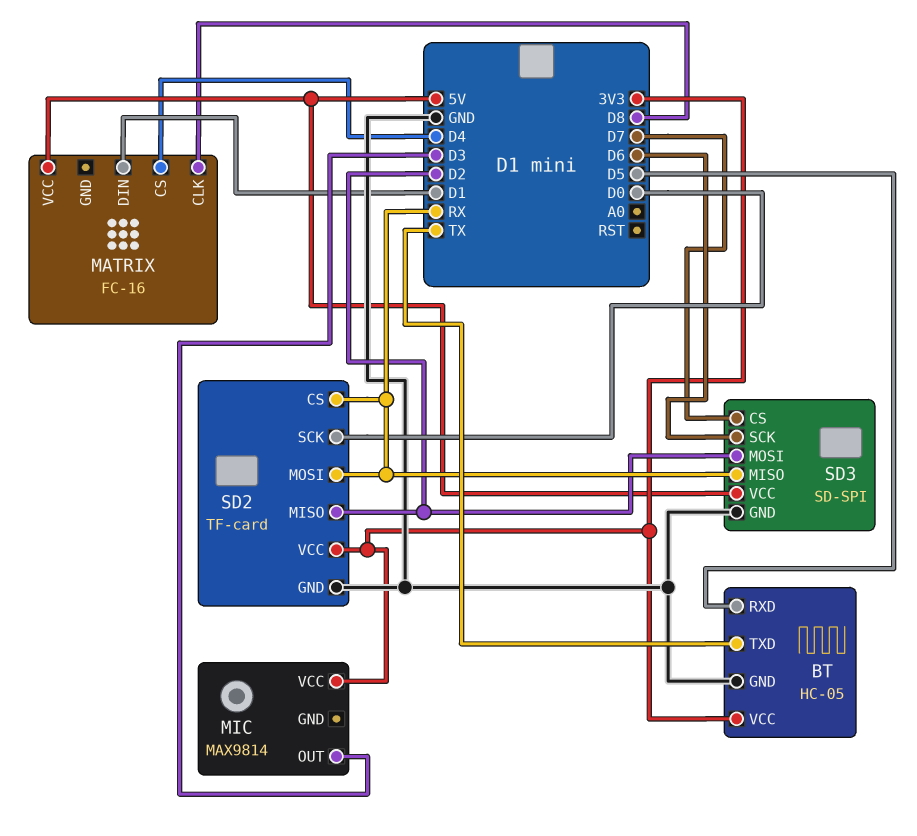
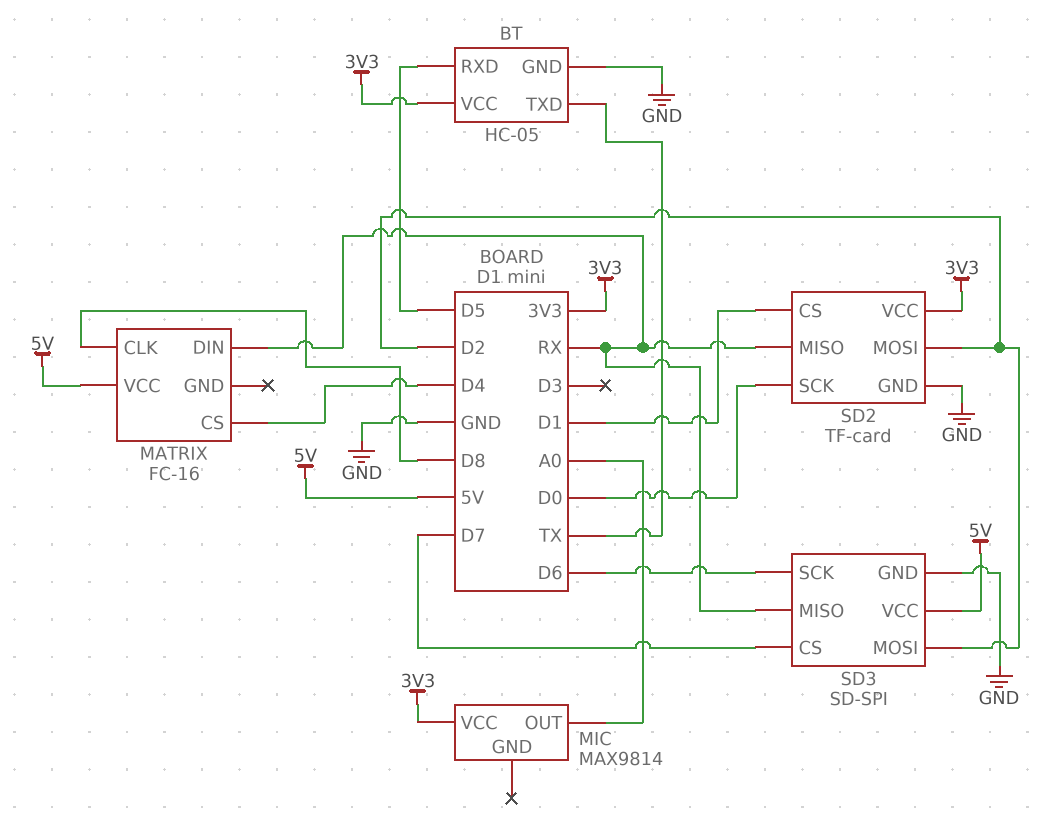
MATRIX pin DIN: D1 -> RX
MIC pin OUT: D3 -> A0
SD2 pin CS: RX -> D1
SD2 pin MISO: D2 -> RX
SD2 pin MOSI: RX -> D2

